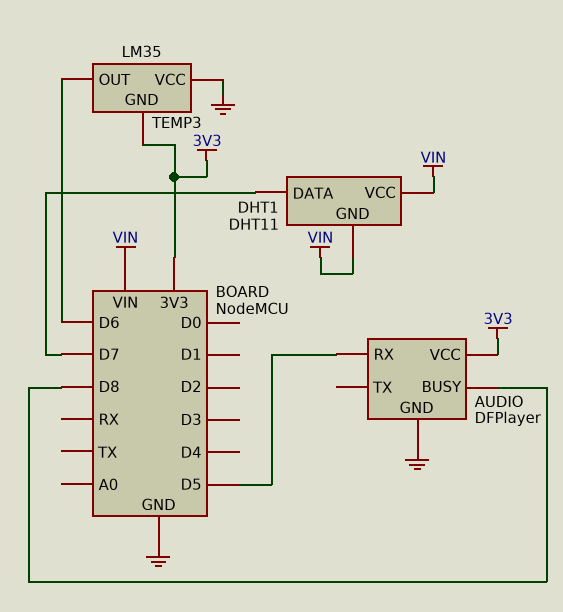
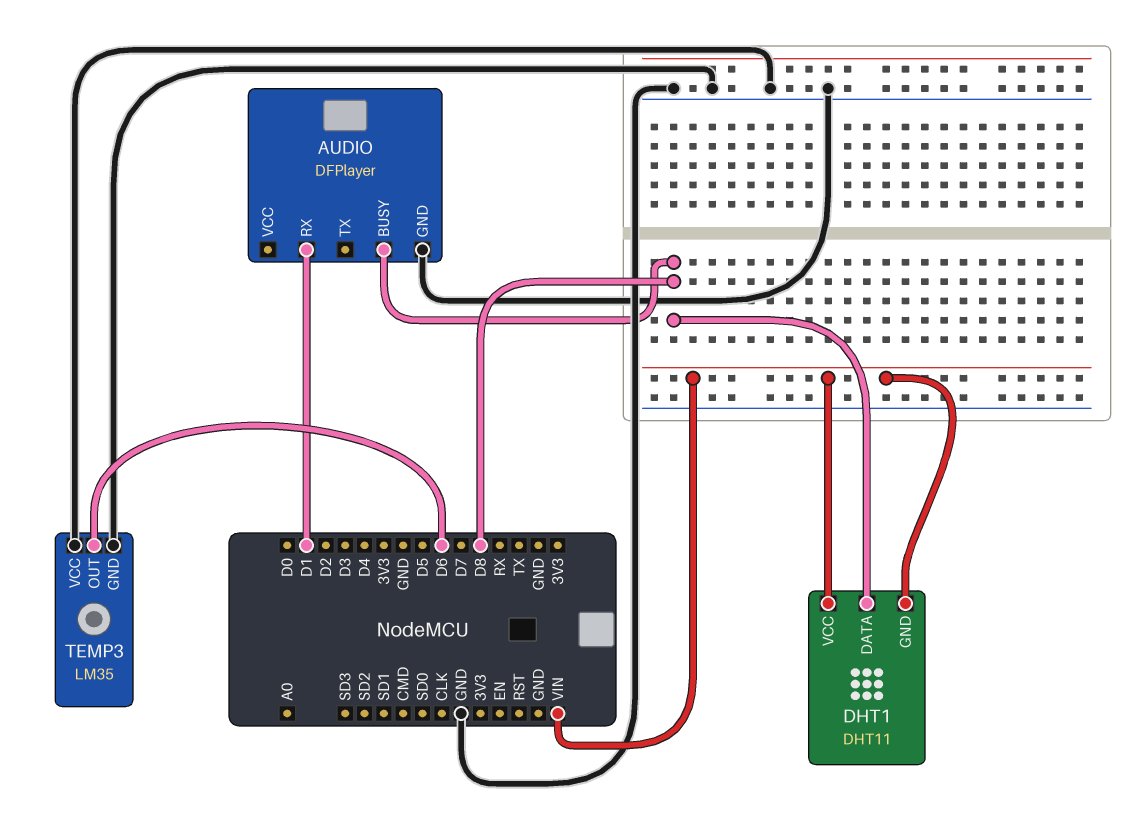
AUDIO pin RX: D5 -> D1
AUDIO pin VCC: 3V3 -> none
DHT1 pin DATA: D7 -> D8
TEMP3 pin GND: 3V3 -> GND

